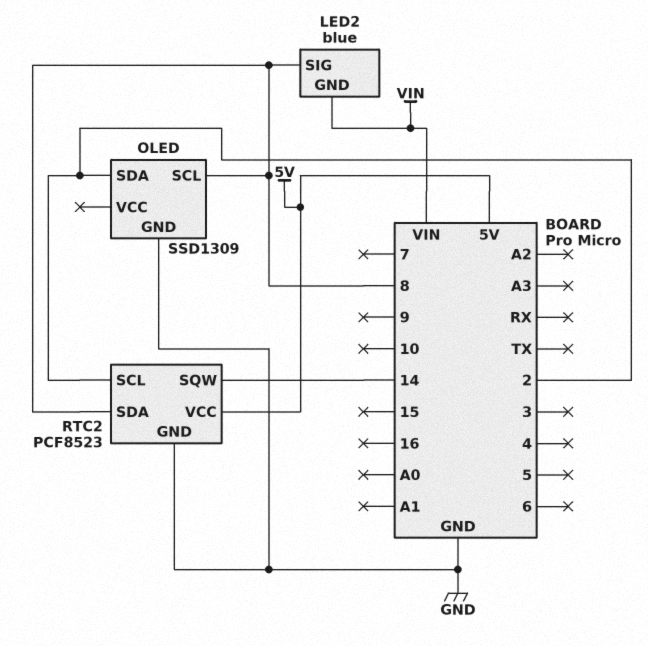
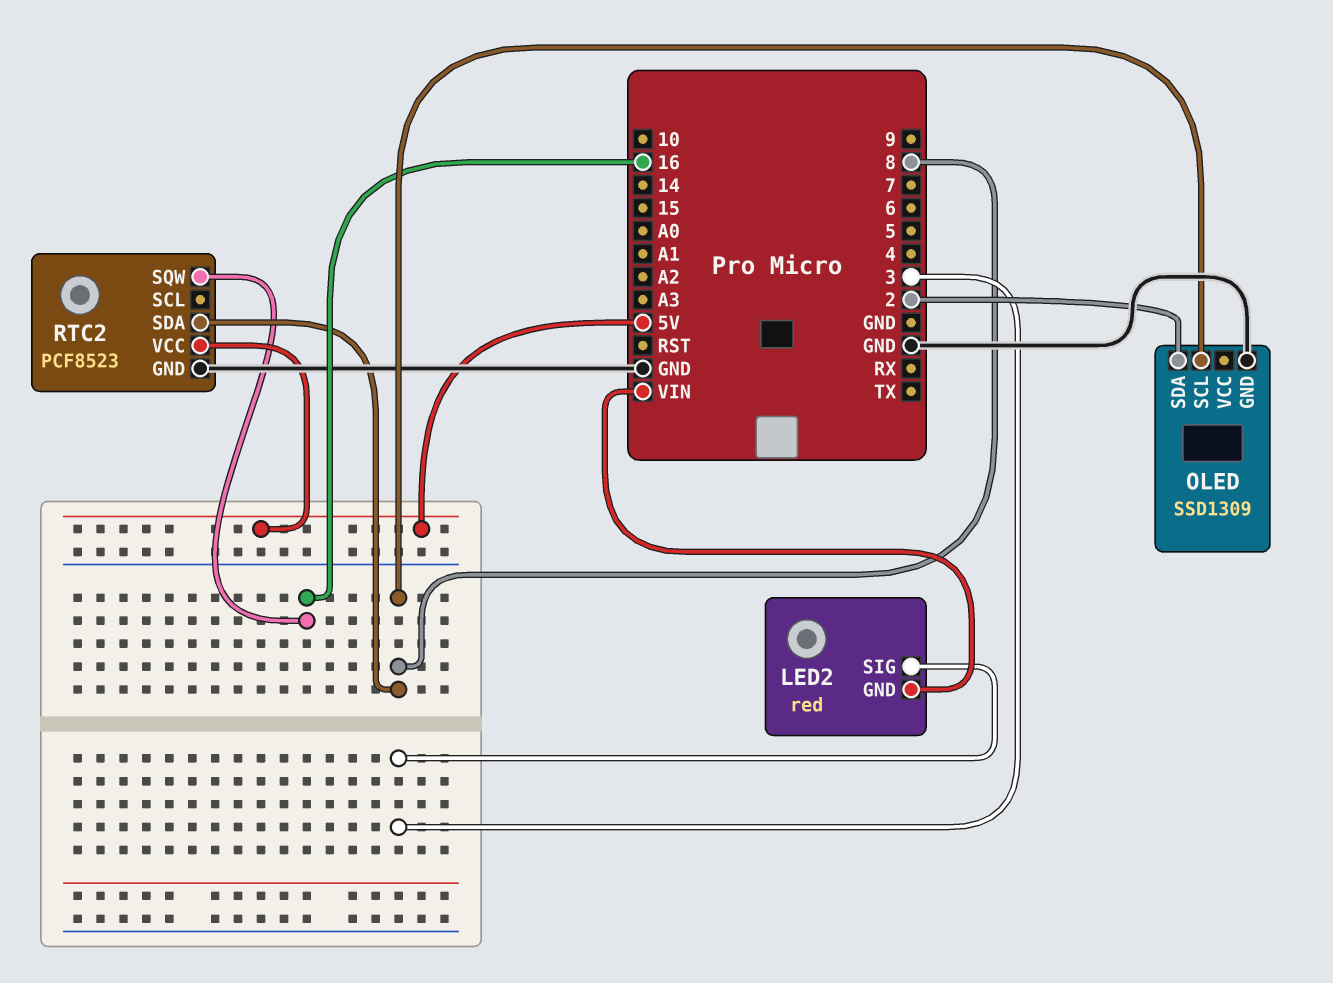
LED2: blue -> red
LED2 pin SIG: 8 -> 3
RTC2 pin SCL: 2 -> none
RTC2 pin SQW: 14 -> 16

